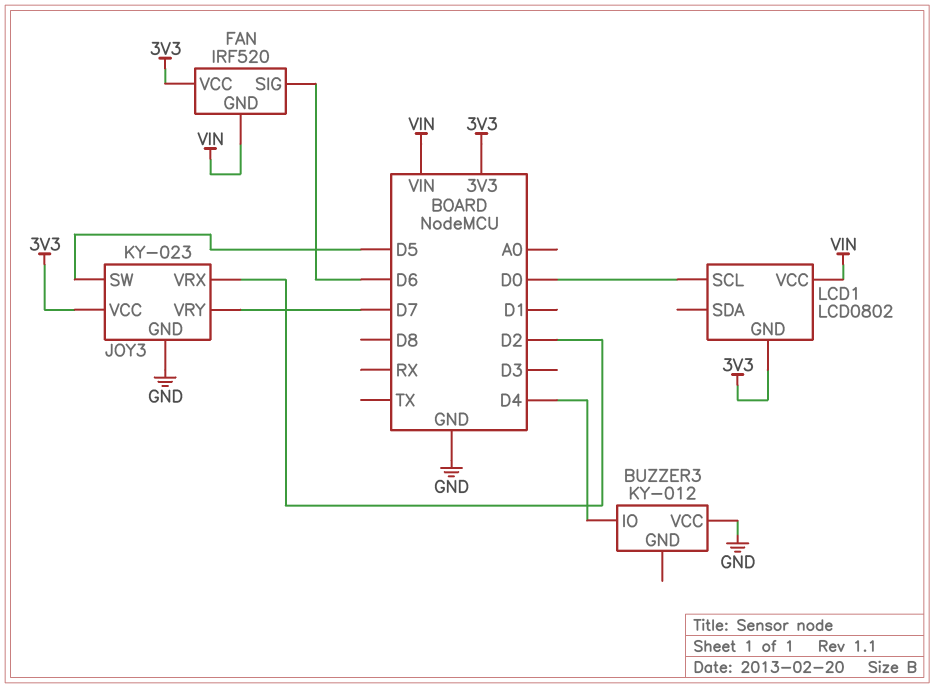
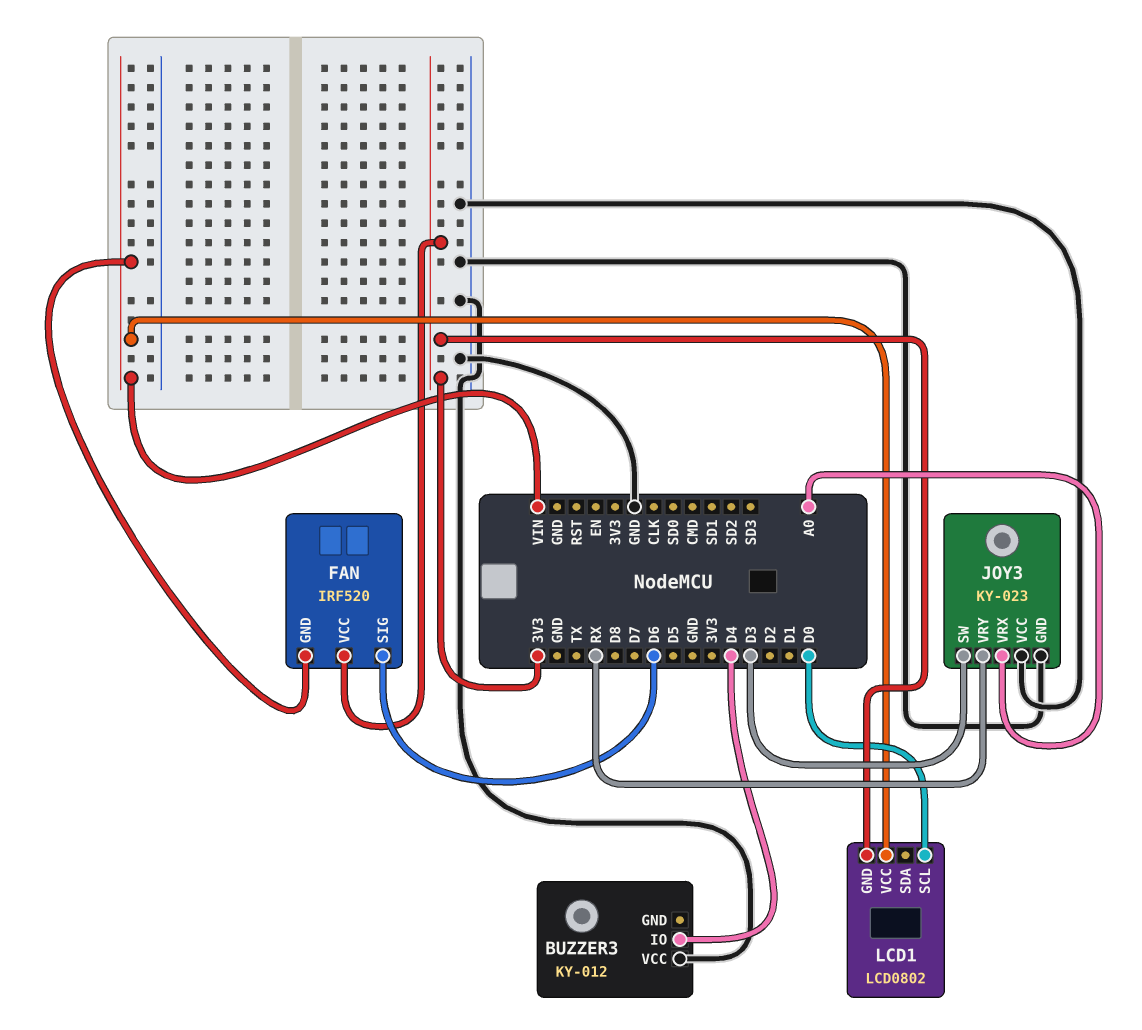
JOY3 pin SW: D5 -> D3
JOY3 pin VCC: 3V3 -> GND
JOY3 pin VRX: D2 -> A0
JOY3 pin VRY: D7 -> RX

